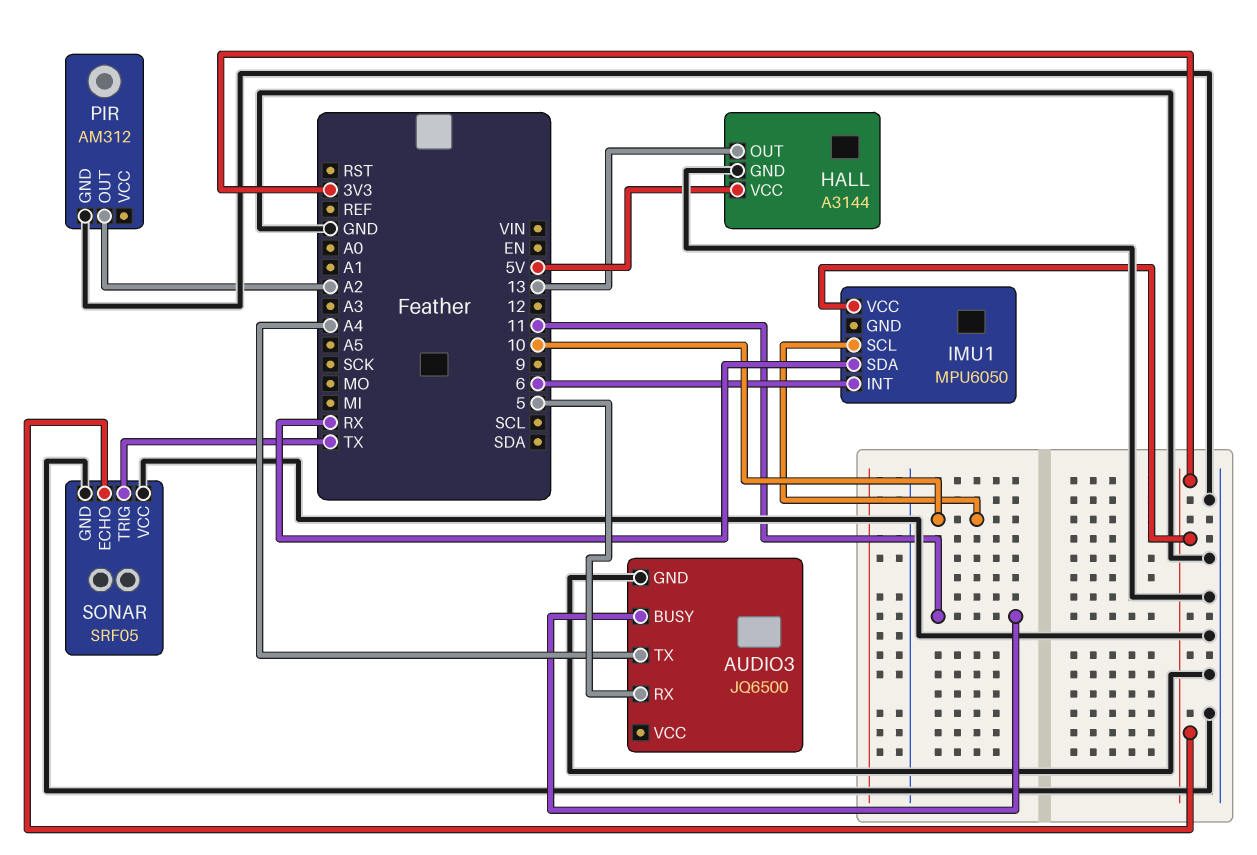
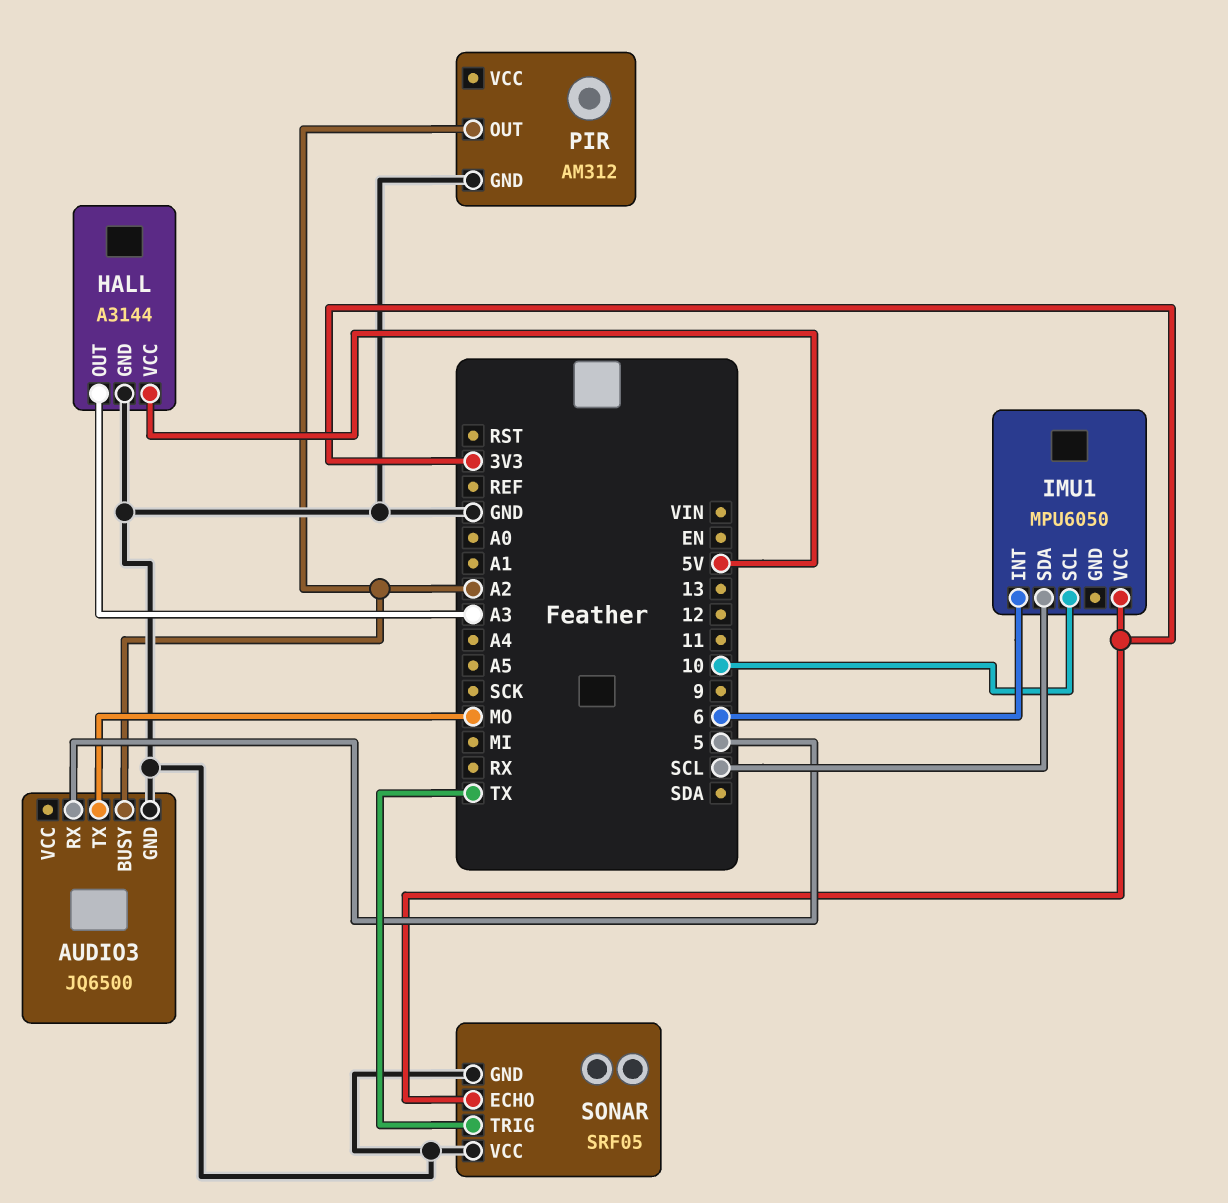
AUDIO3 pin BUSY: 11 -> A2
AUDIO3 pin TX: A4 -> MO
HALL pin OUT: 13 -> A3
IMU1 pin SDA: RX -> SCL

